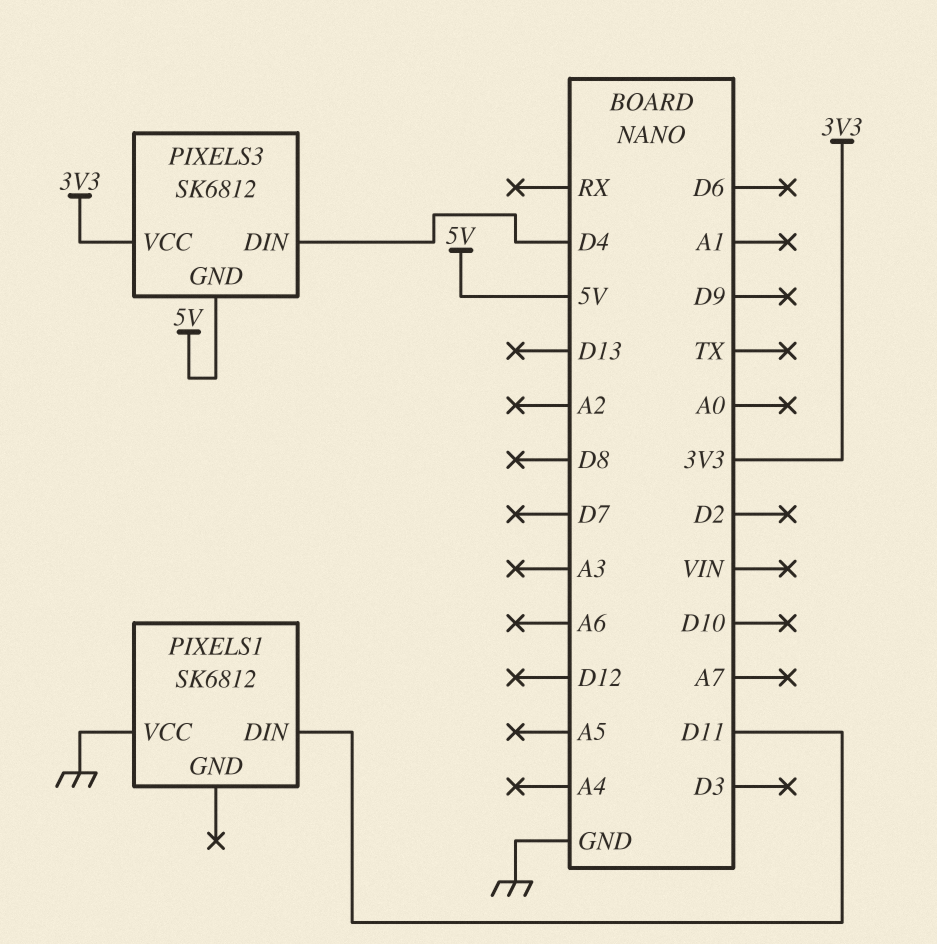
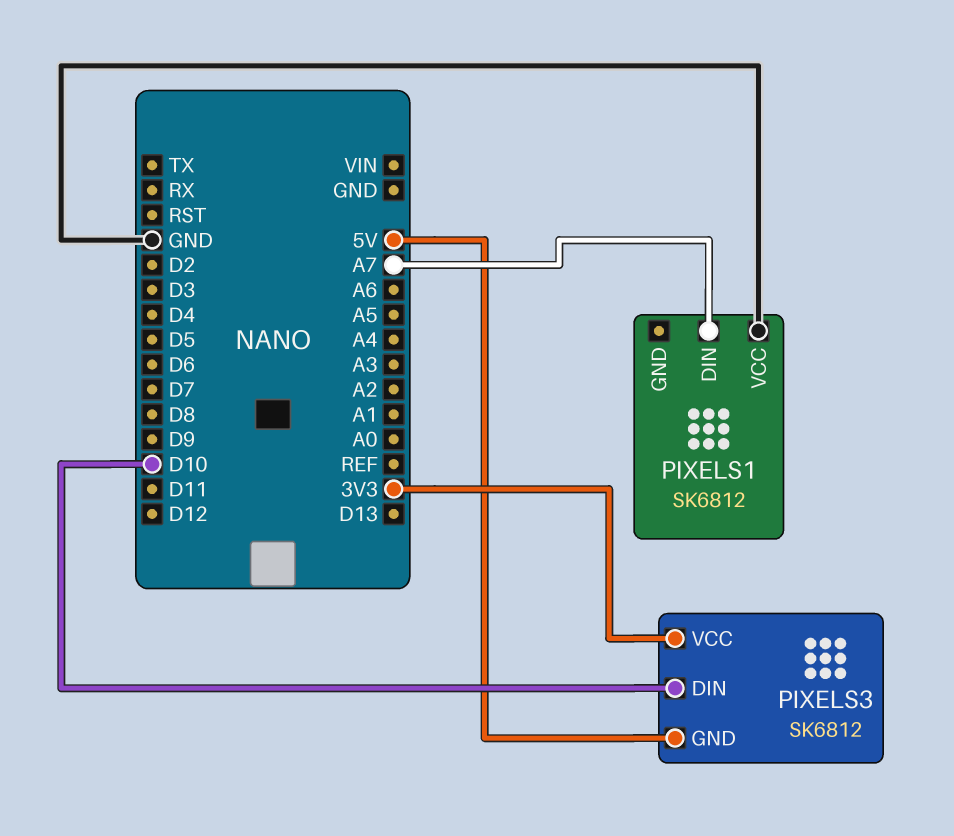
PIXELS1 pin DIN: D11 -> A7
PIXELS3 pin DIN: D4 -> D10

